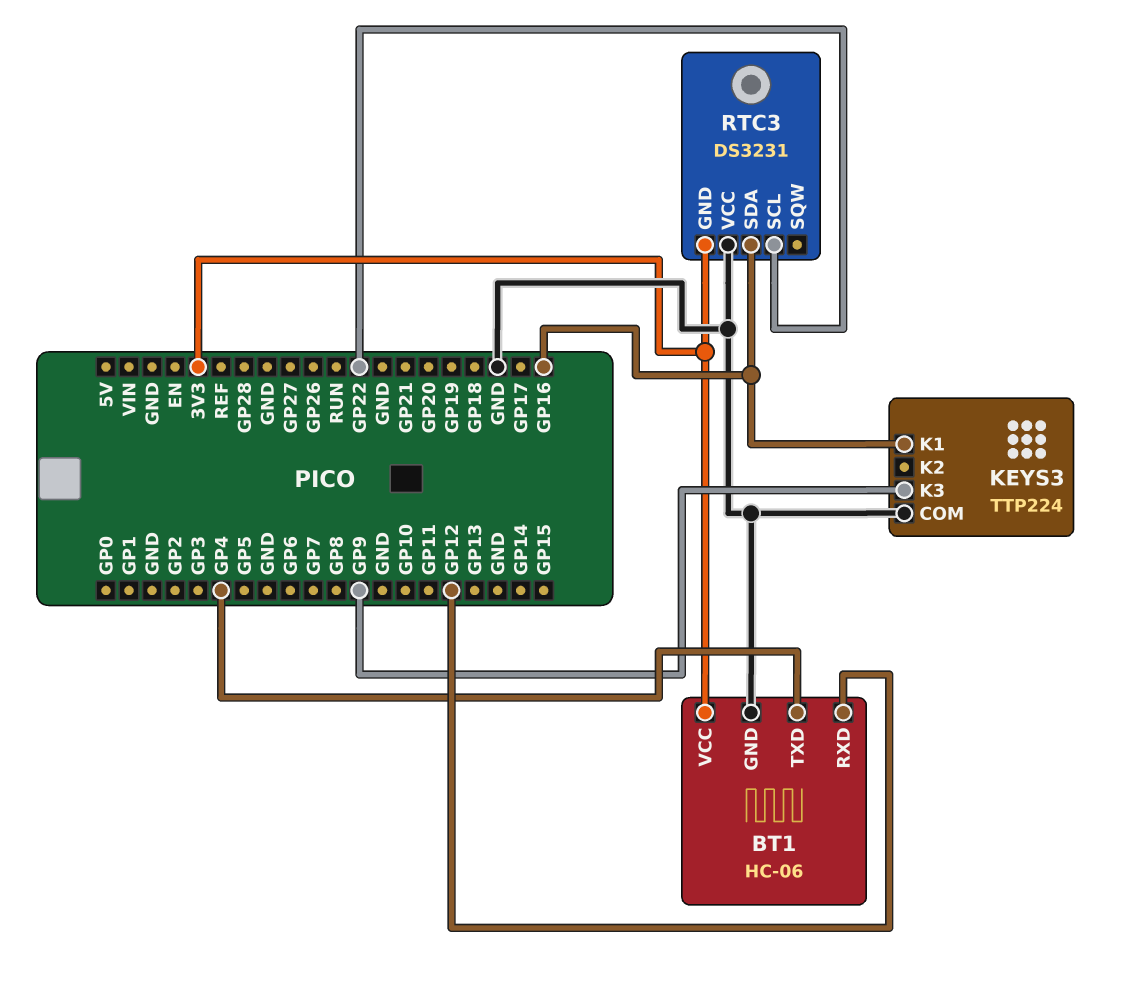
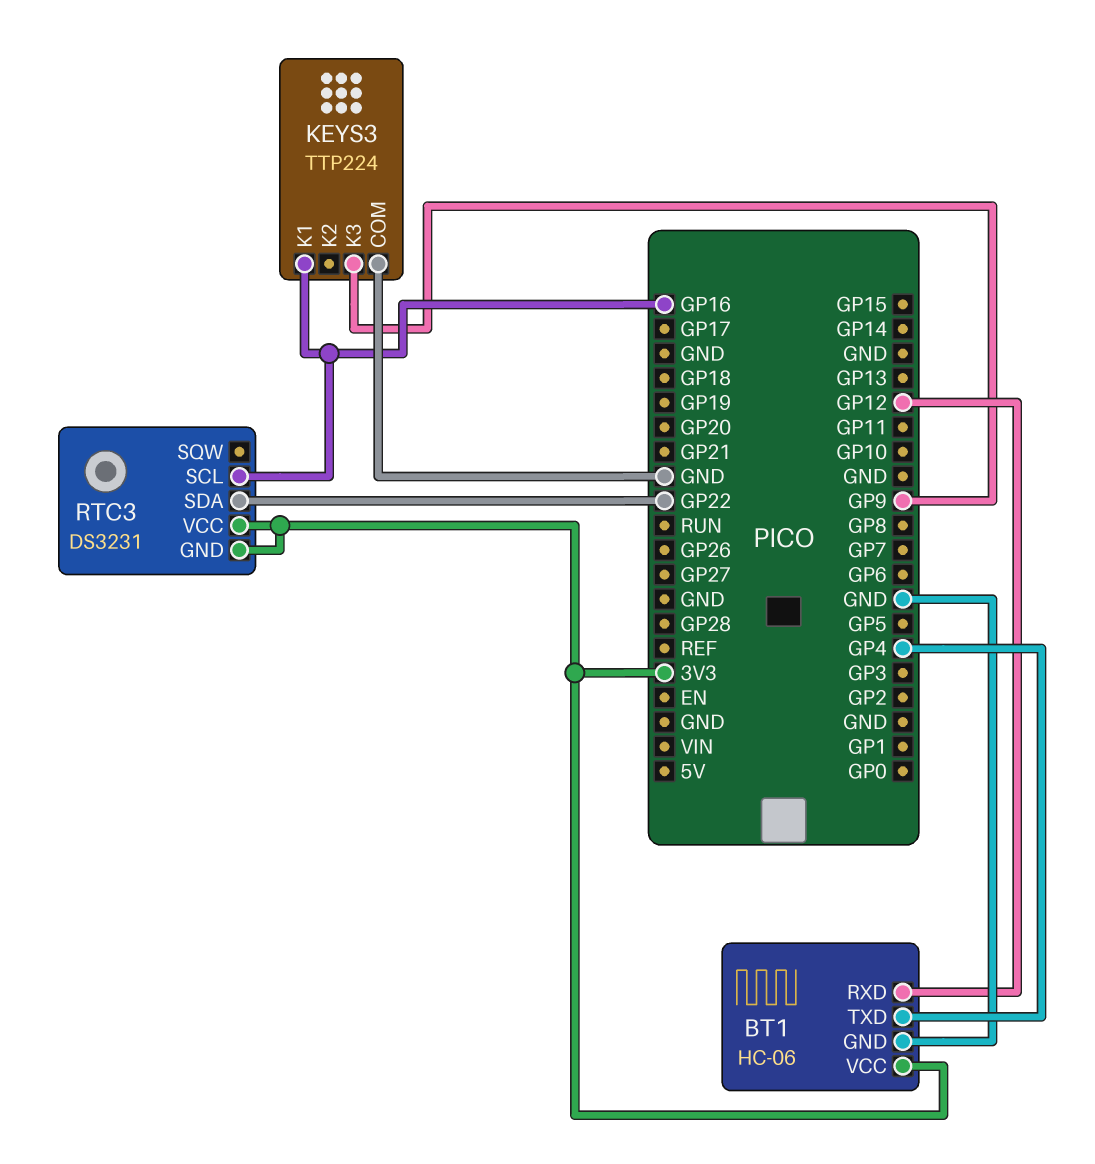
RTC3 pin SCL: GP22 -> GP16
RTC3 pin SDA: GP16 -> GP22
RTC3 pin VCC: GND -> 3V3

